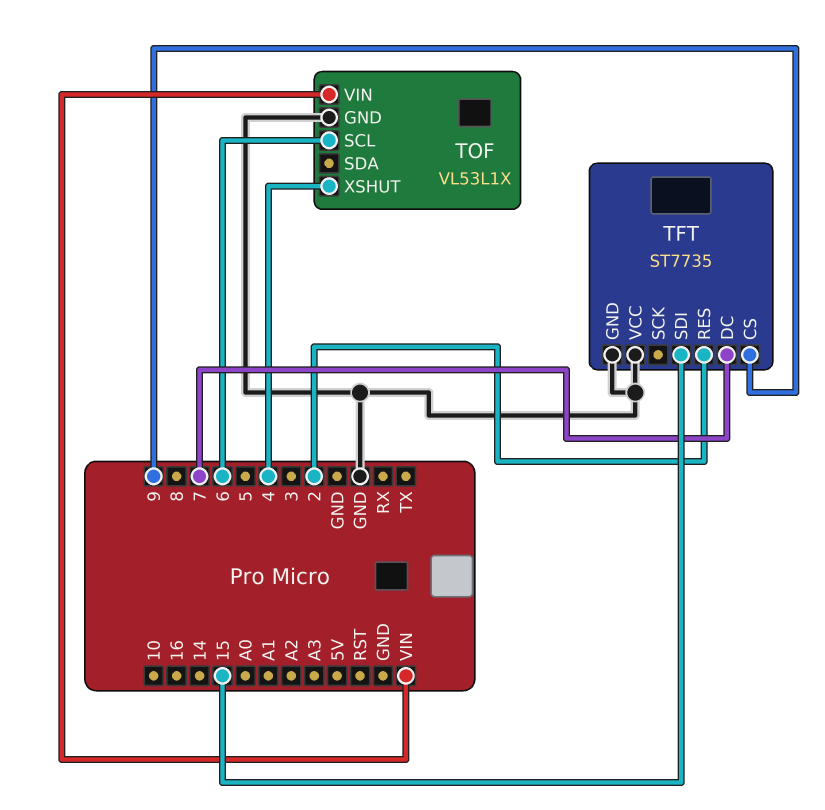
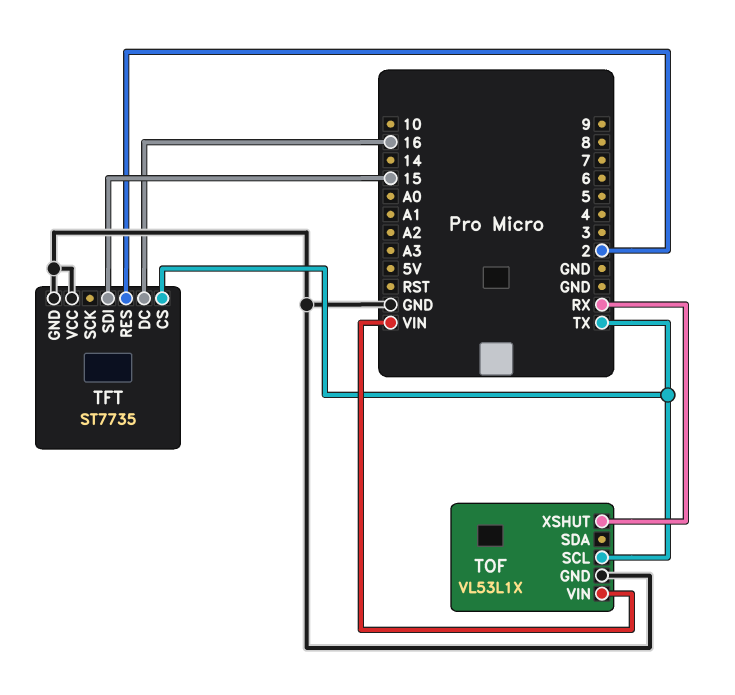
TFT pin CS: 9 -> TX
TFT pin DC: 7 -> 16
TOF pin SCL: 6 -> TX
TOF pin XSHUT: 4 -> RX

